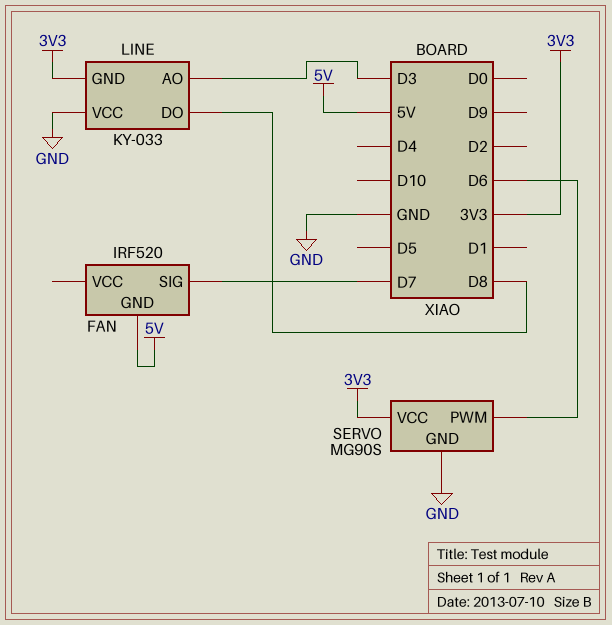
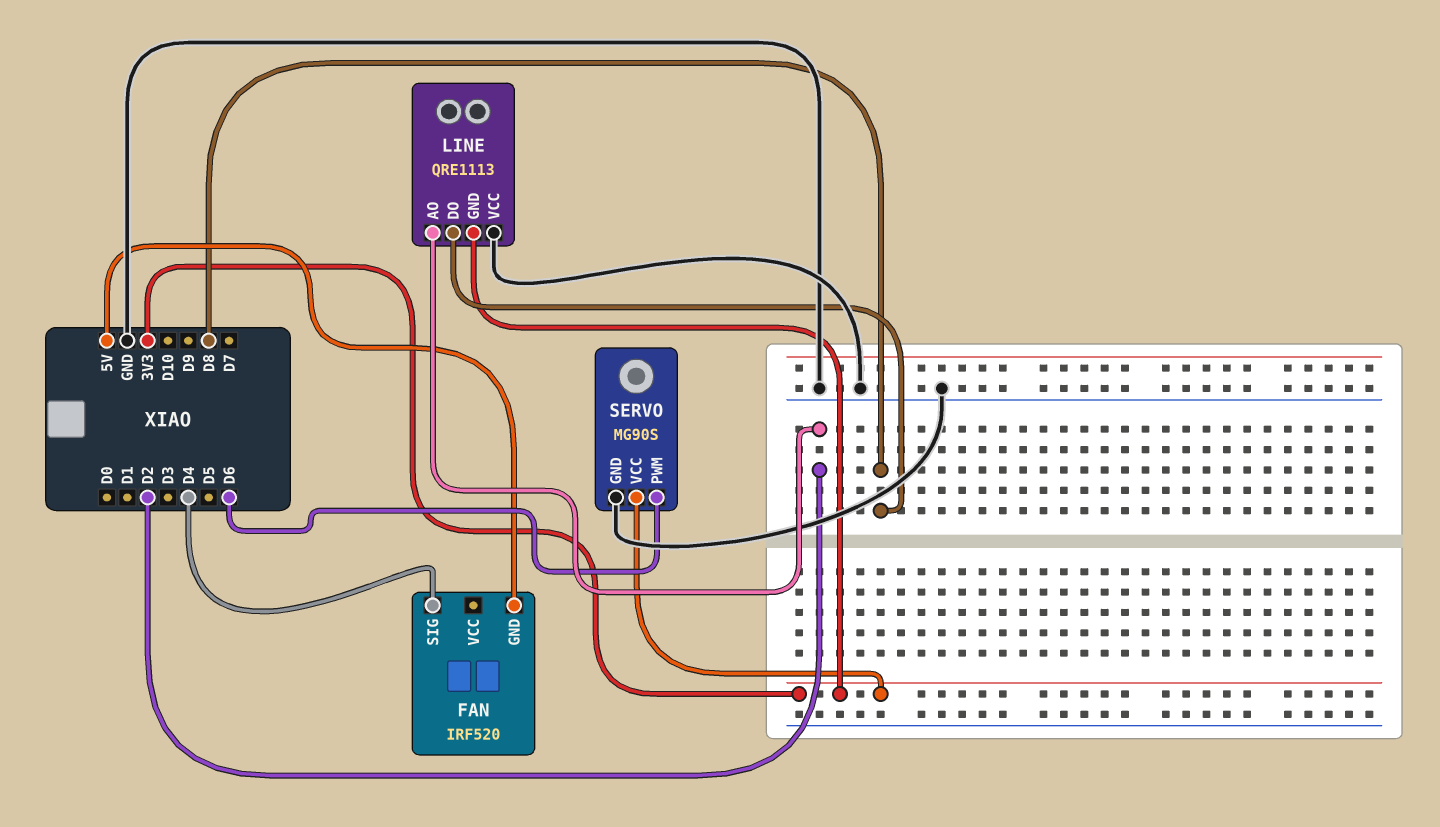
FAN pin SIG: D7 -> D4
LINE: KY-033 -> QRE1113
LINE pin AO: D3 -> D2

